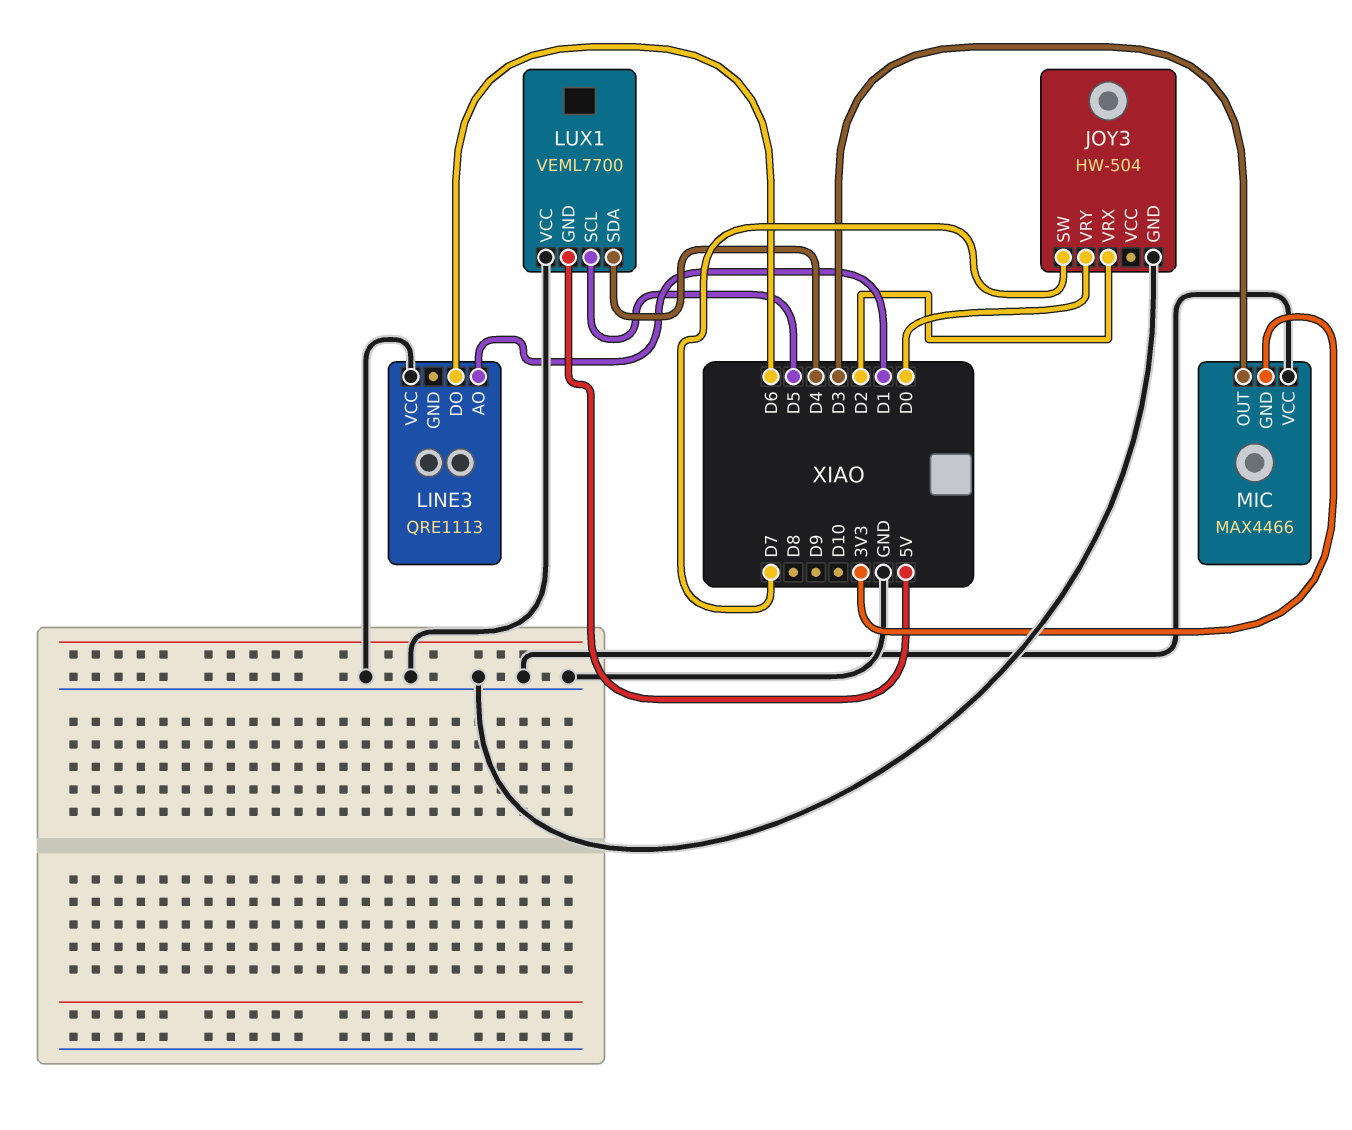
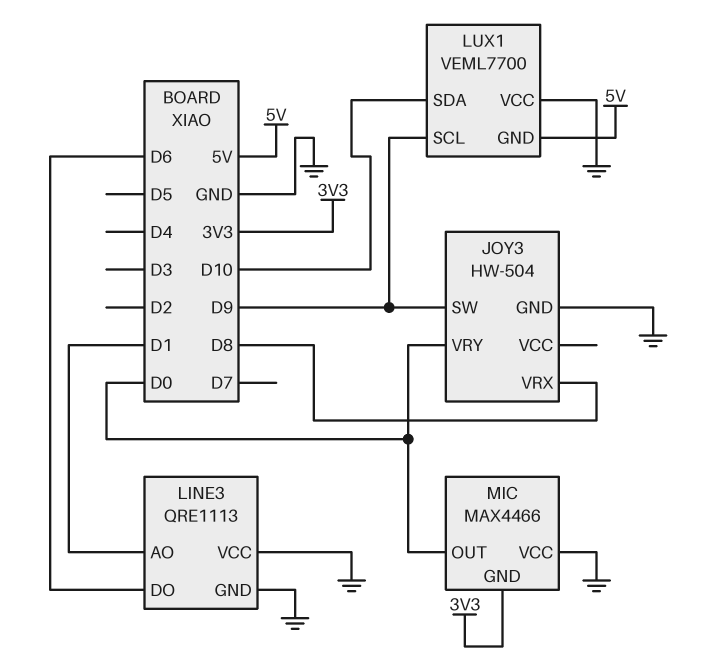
JOY3 pin SW: D7 -> D9
JOY3 pin VRX: D2 -> D8
LINE3 pin GND: none -> GND
LUX1 pin SCL: D5 -> D9
LUX1 pin SDA: D4 -> D10
MIC pin OUT: D3 -> D0

